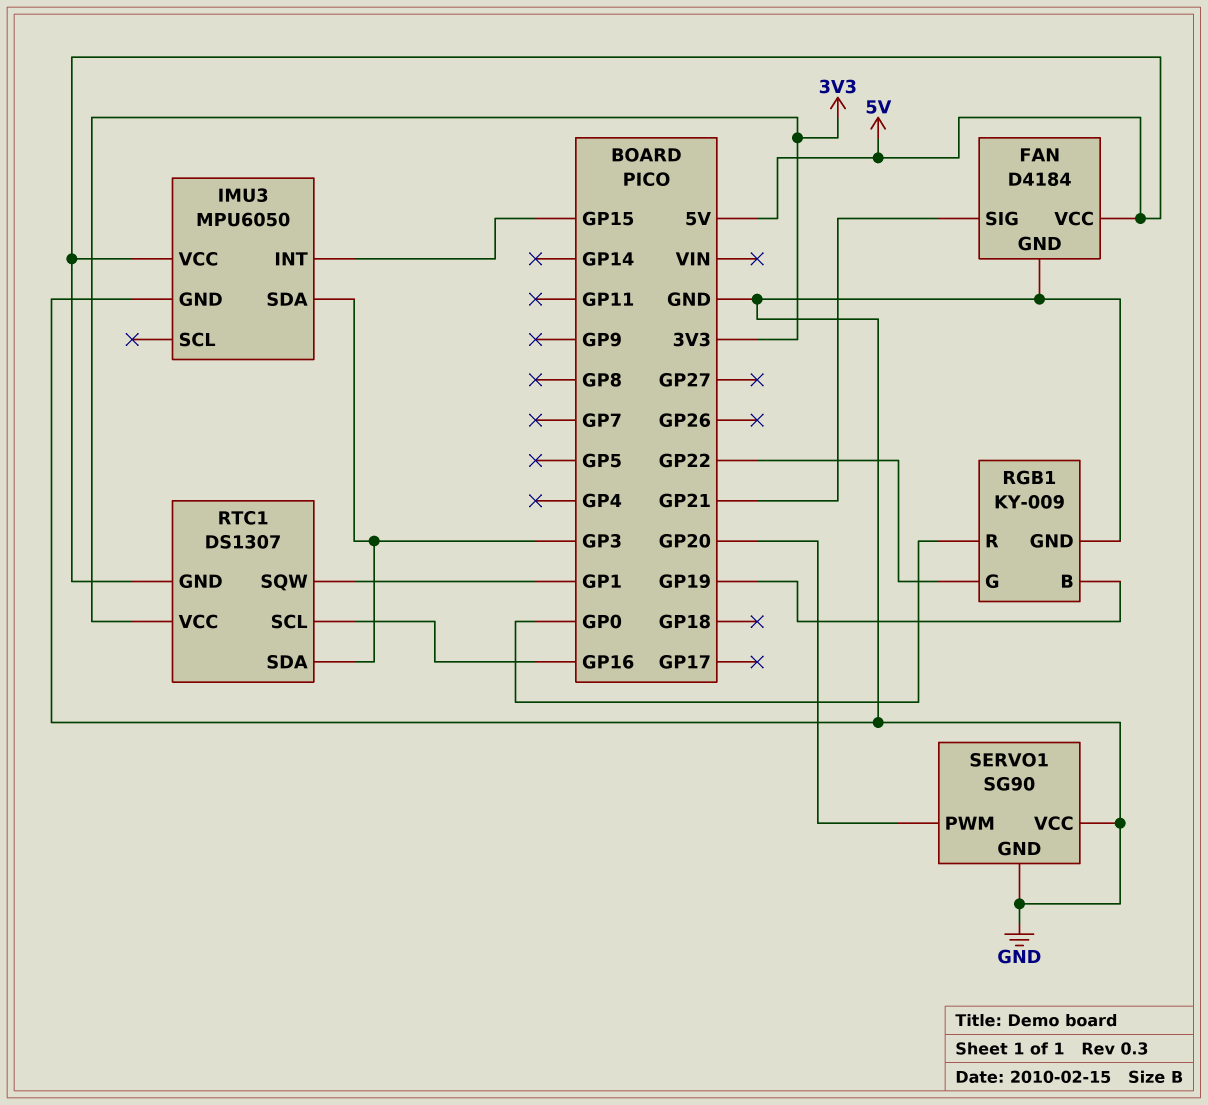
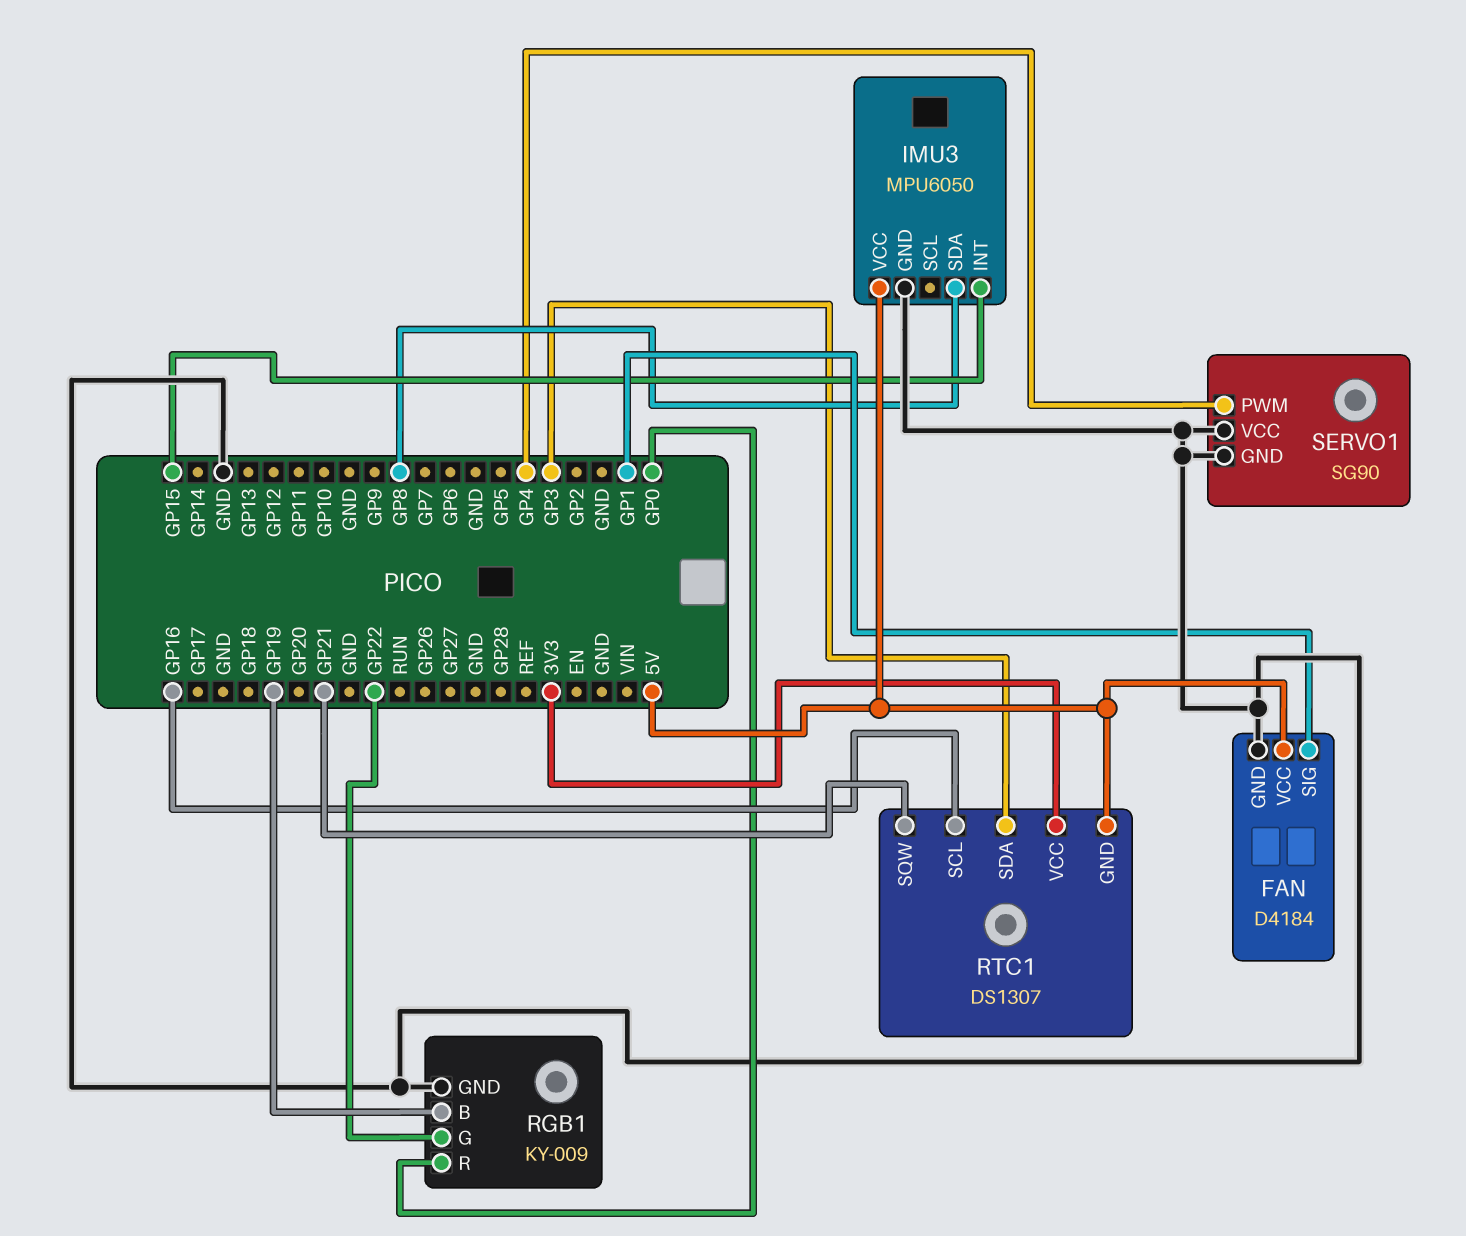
FAN pin SIG: GP21 -> GP1
IMU3 pin SDA: GP3 -> GP8
RTC1 pin SQW: GP1 -> GP21
SERVO1 pin PWM: GP20 -> GP4

